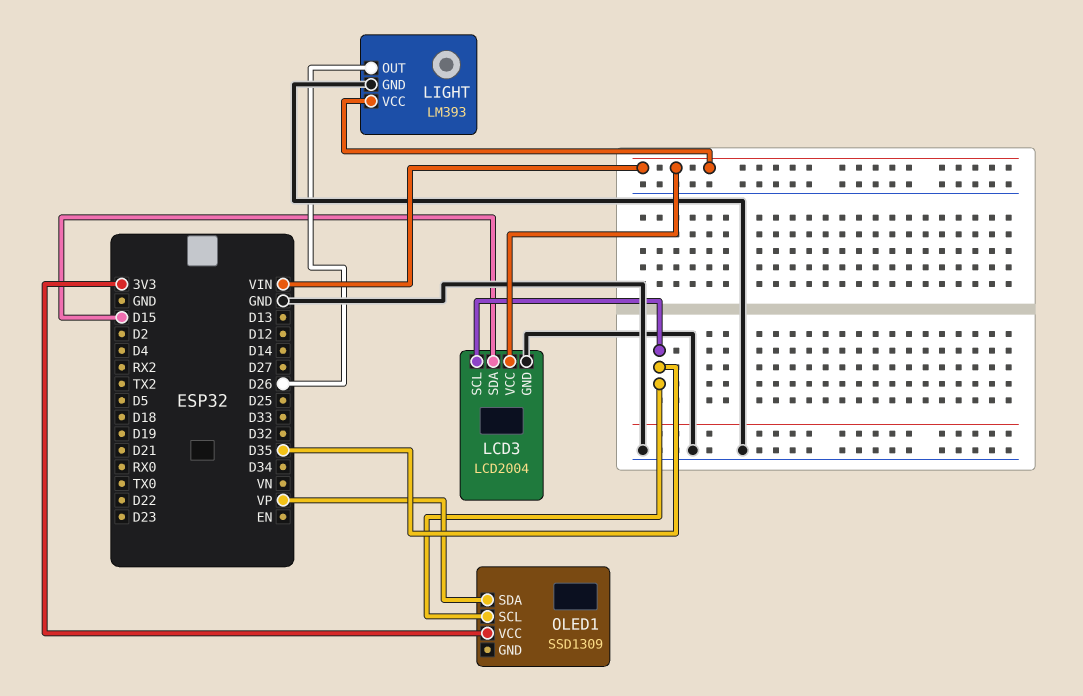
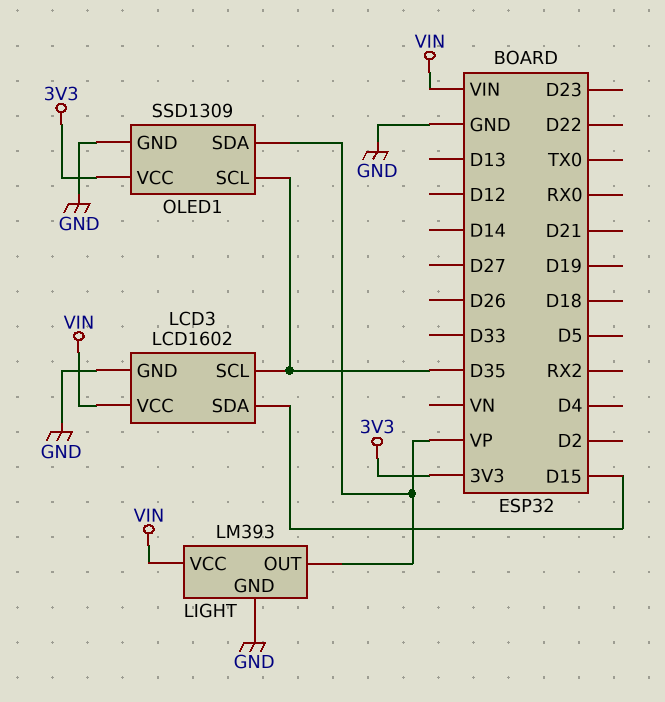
LCD3: LCD2004 -> LCD1602
LIGHT pin OUT: D26 -> VP
OLED1 pin GND: none -> GND

